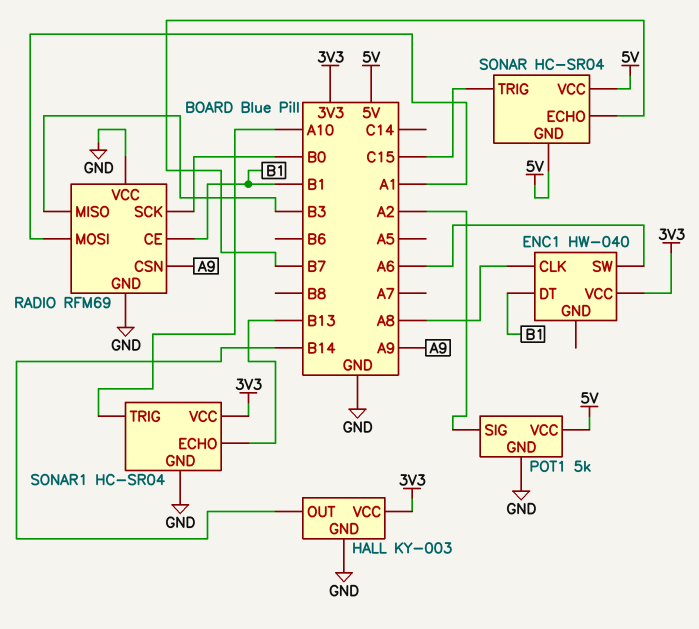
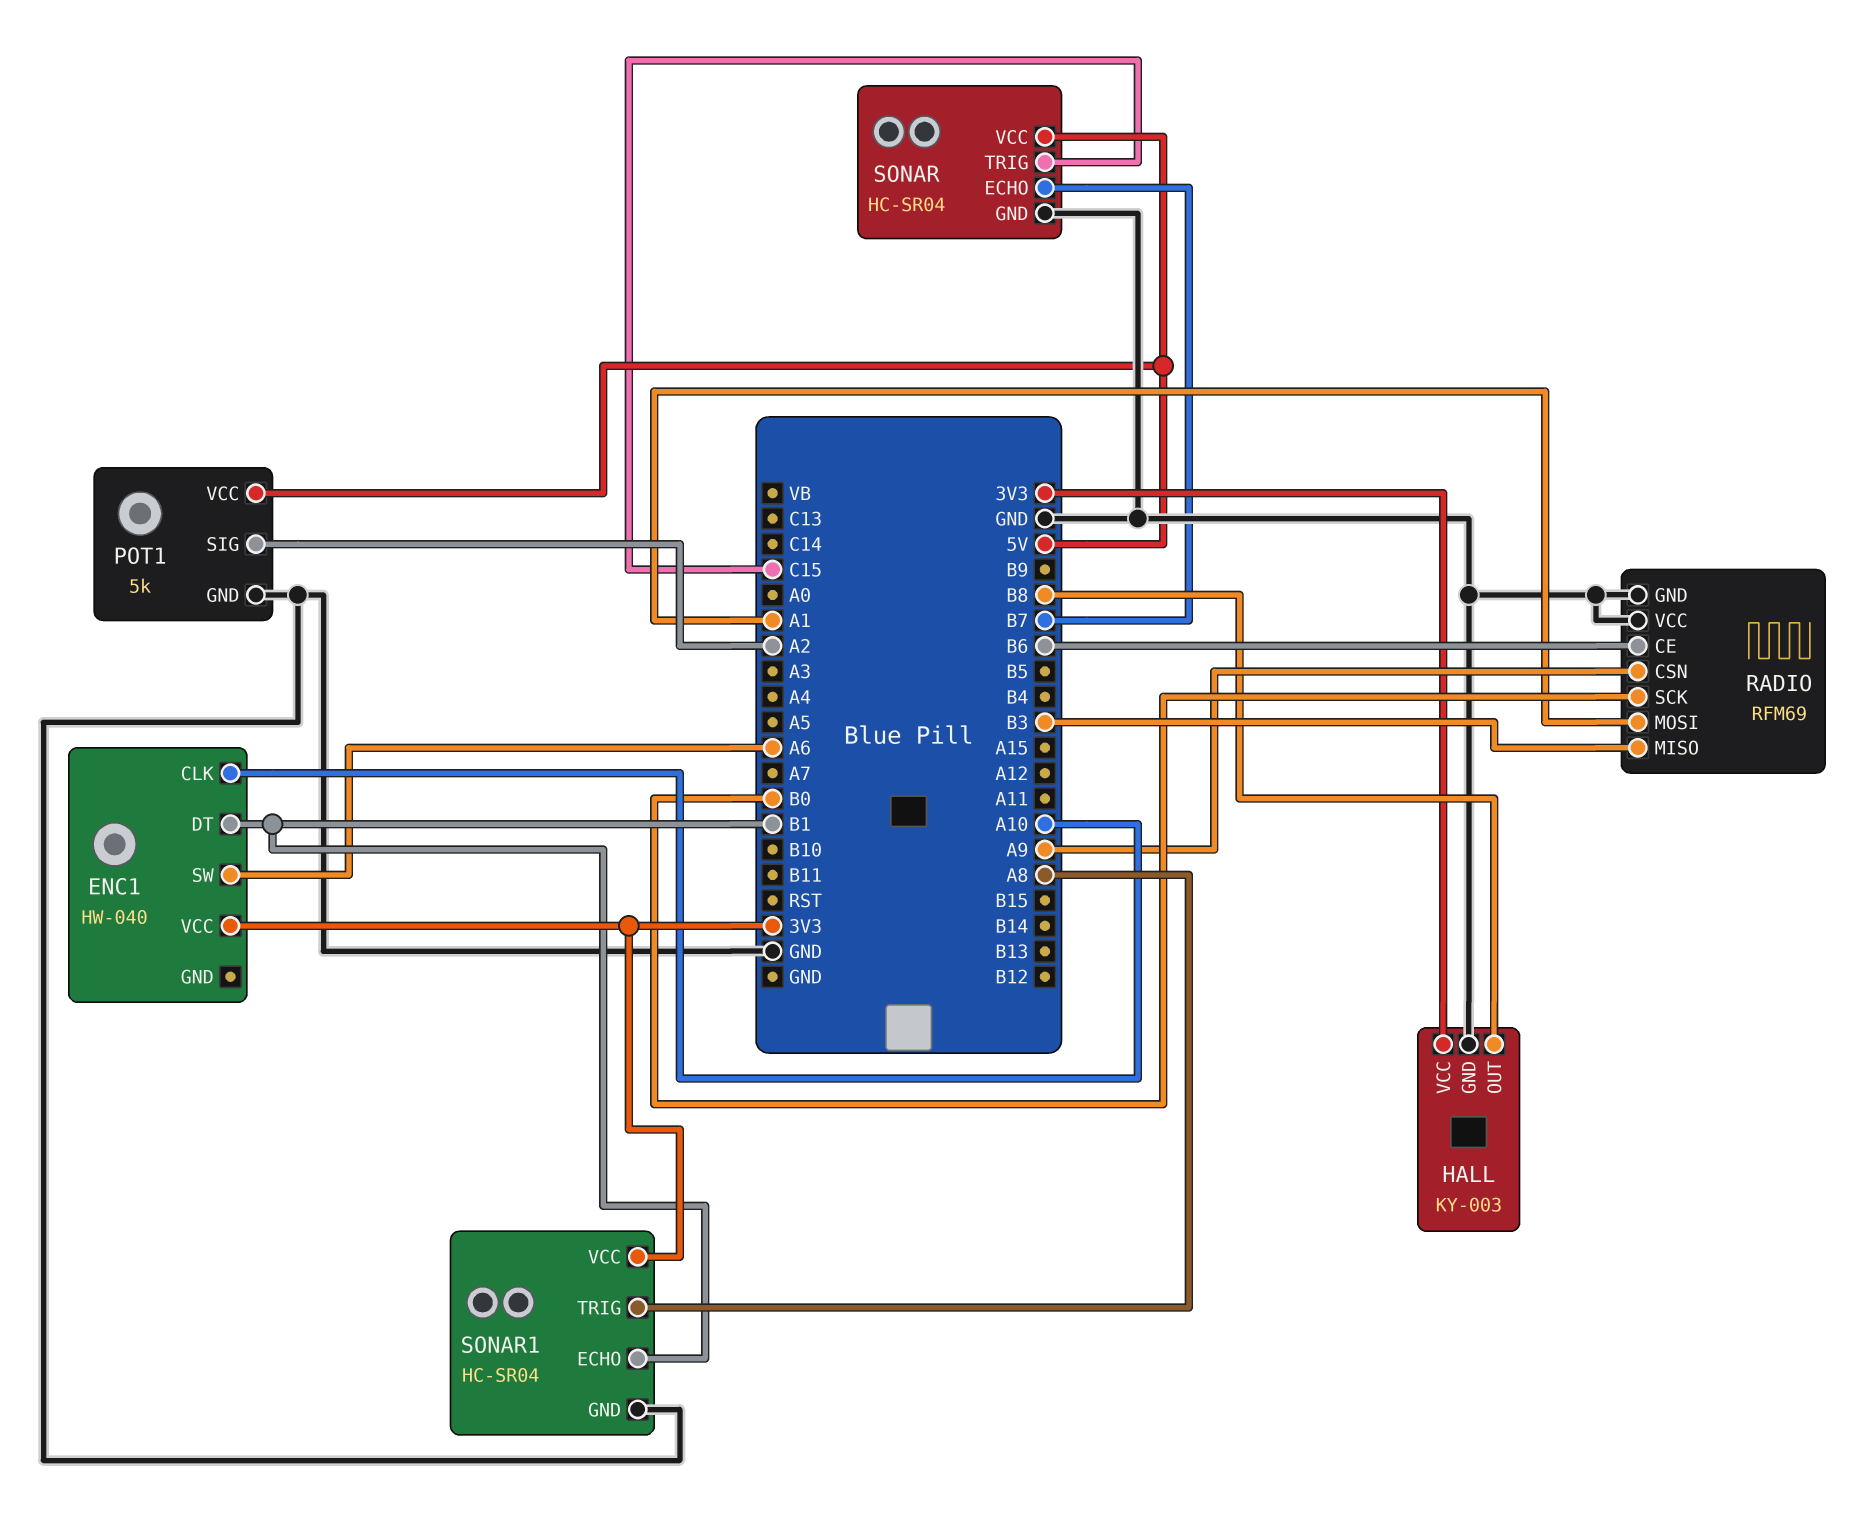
ENC1 pin CLK: A8 -> A10
HALL pin OUT: B14 -> B8
RADIO pin CE: B1 -> B6
SONAR pin GND: 5V -> GND
SONAR1 pin ECHO: B13 -> B1
SONAR1 pin TRIG: A10 -> A8

